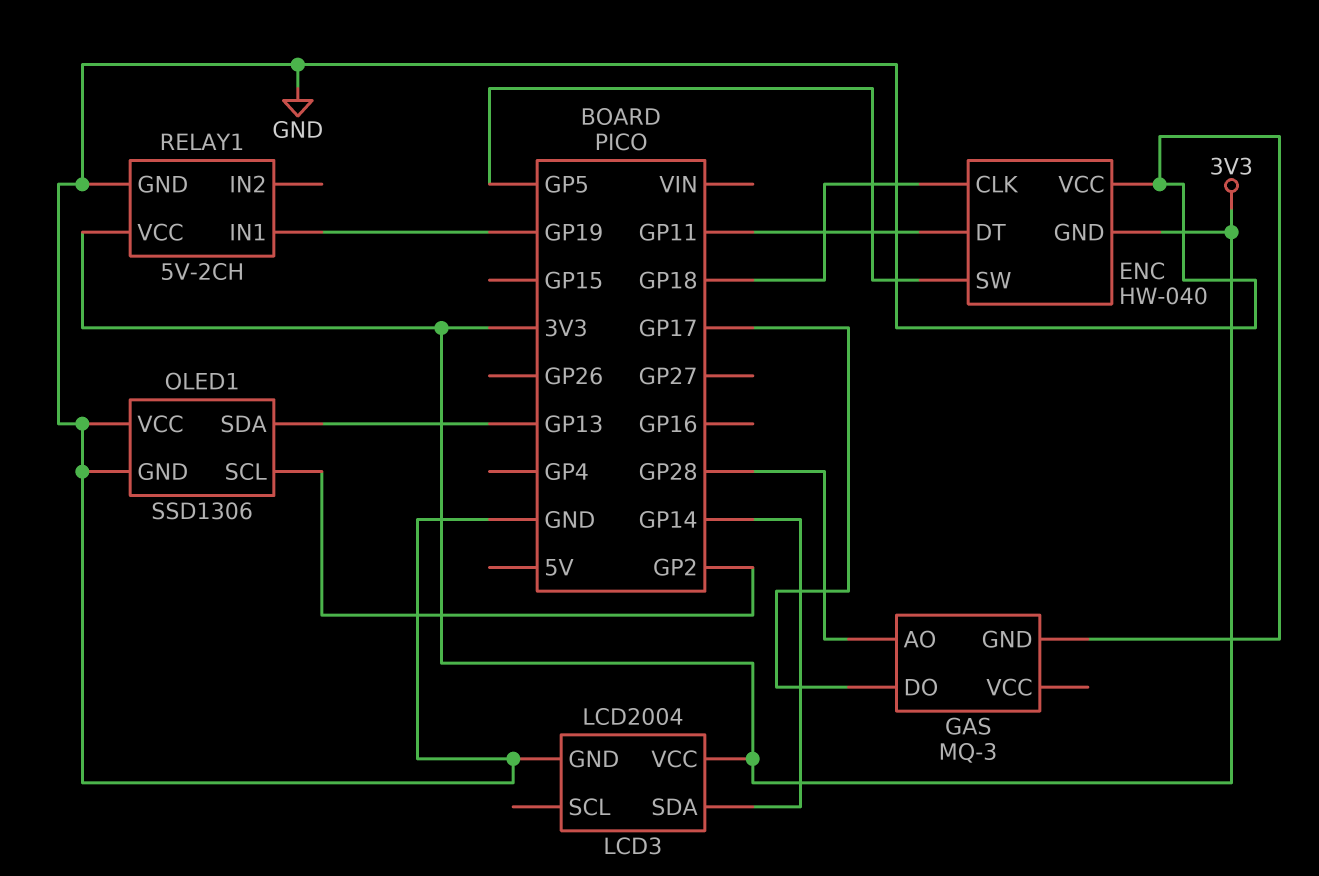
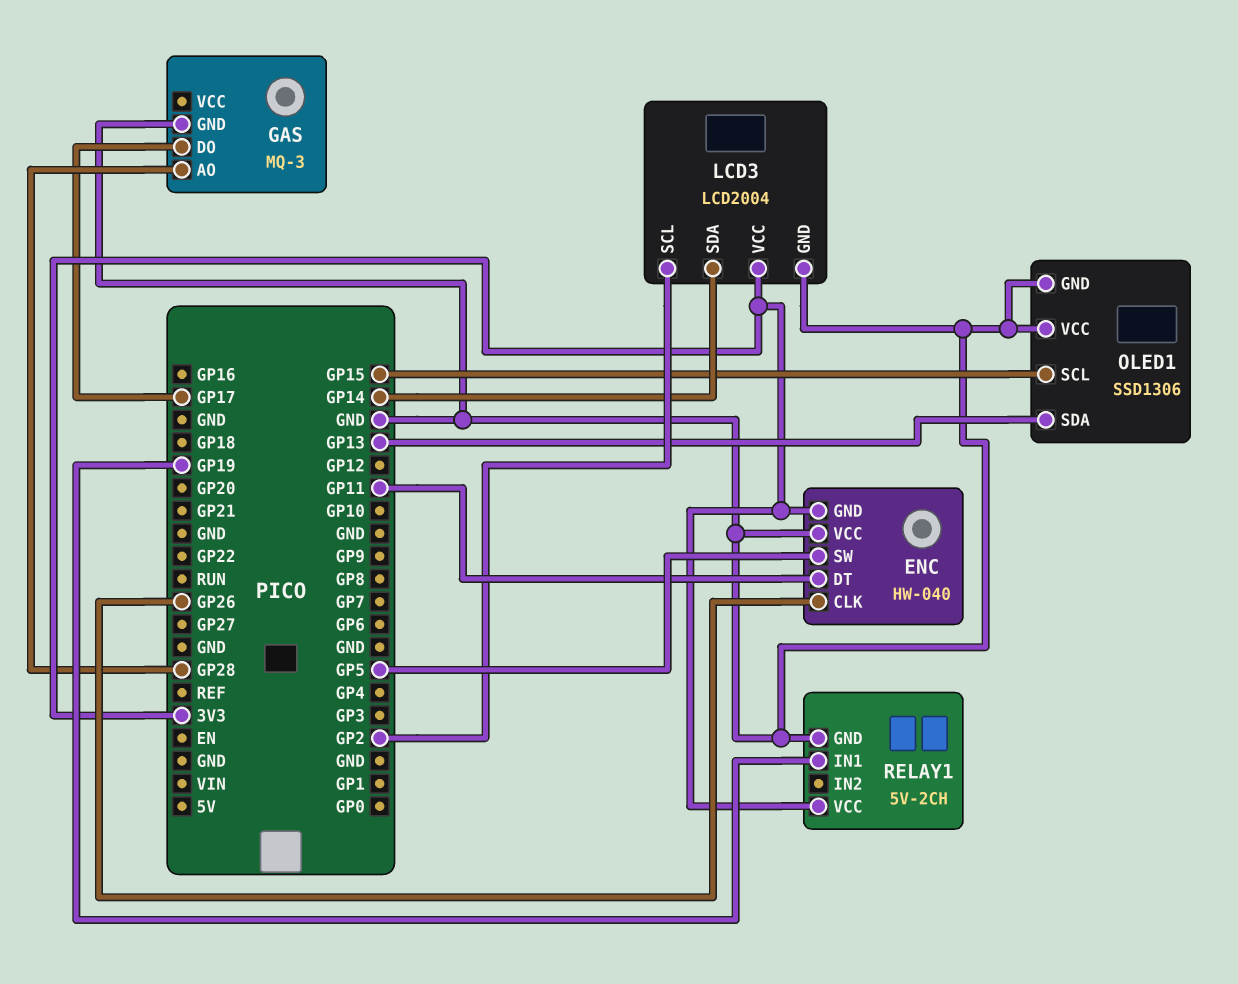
ENC pin CLK: GP18 -> GP26
LCD3 pin SCL: none -> GP2
OLED1 pin SCL: GP2 -> GP15

